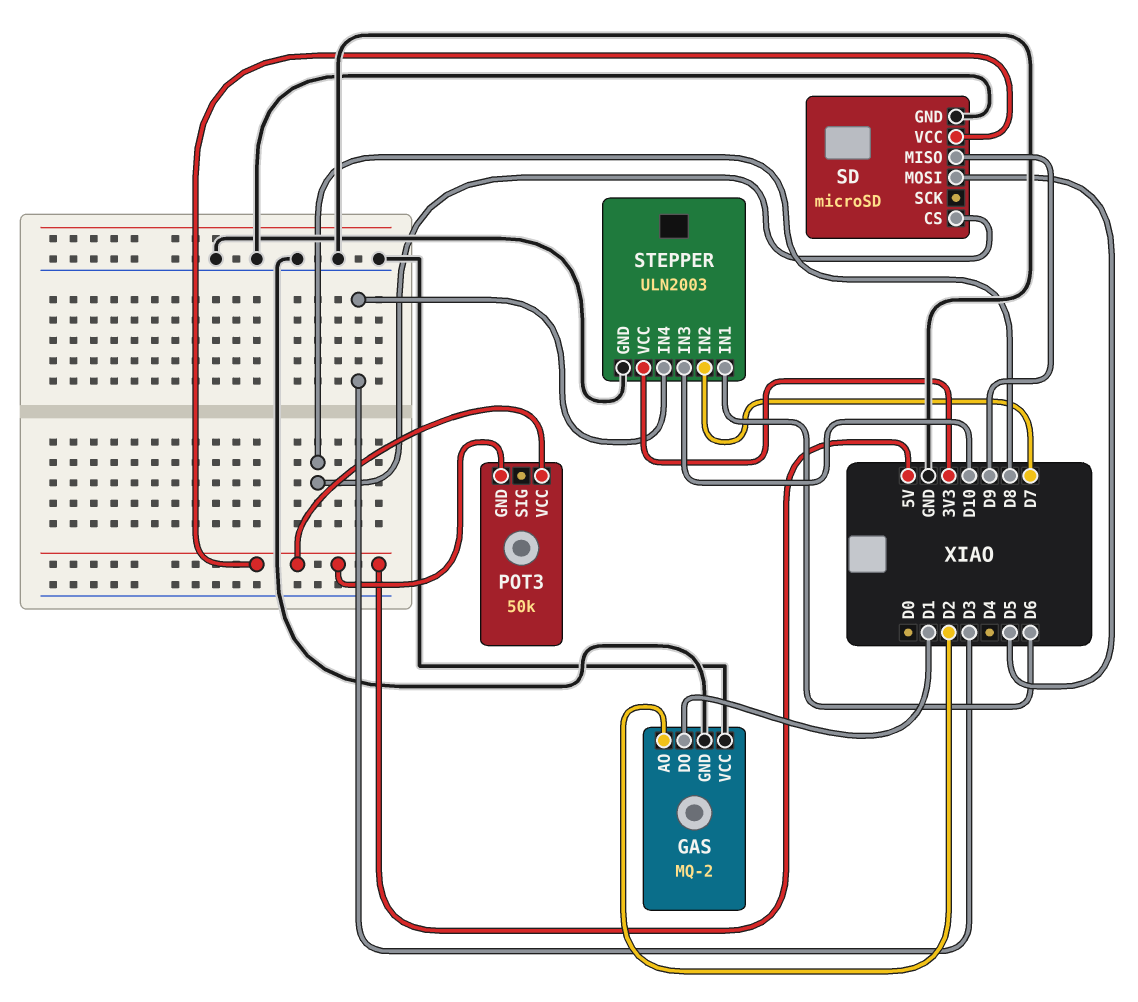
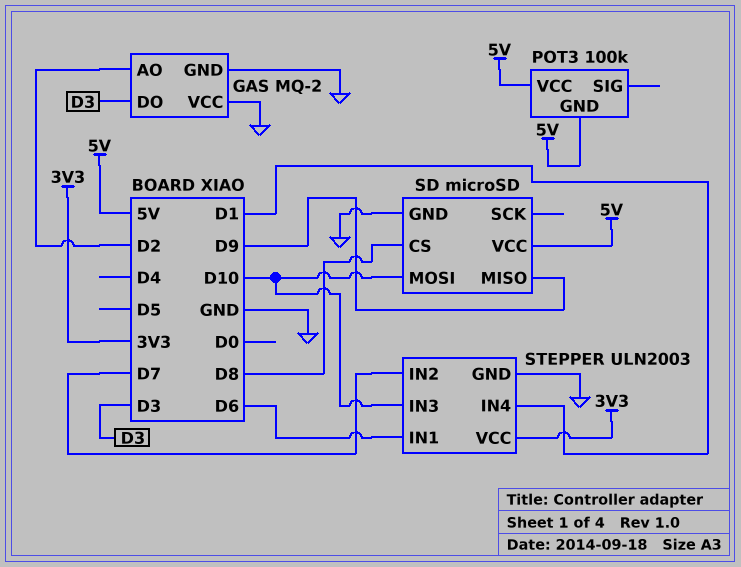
GAS pin DO: D1 -> D3
POT3: 50k -> 100k
SD pin MOSI: D5 -> D10
STEPPER pin IN4: D3 -> D1

